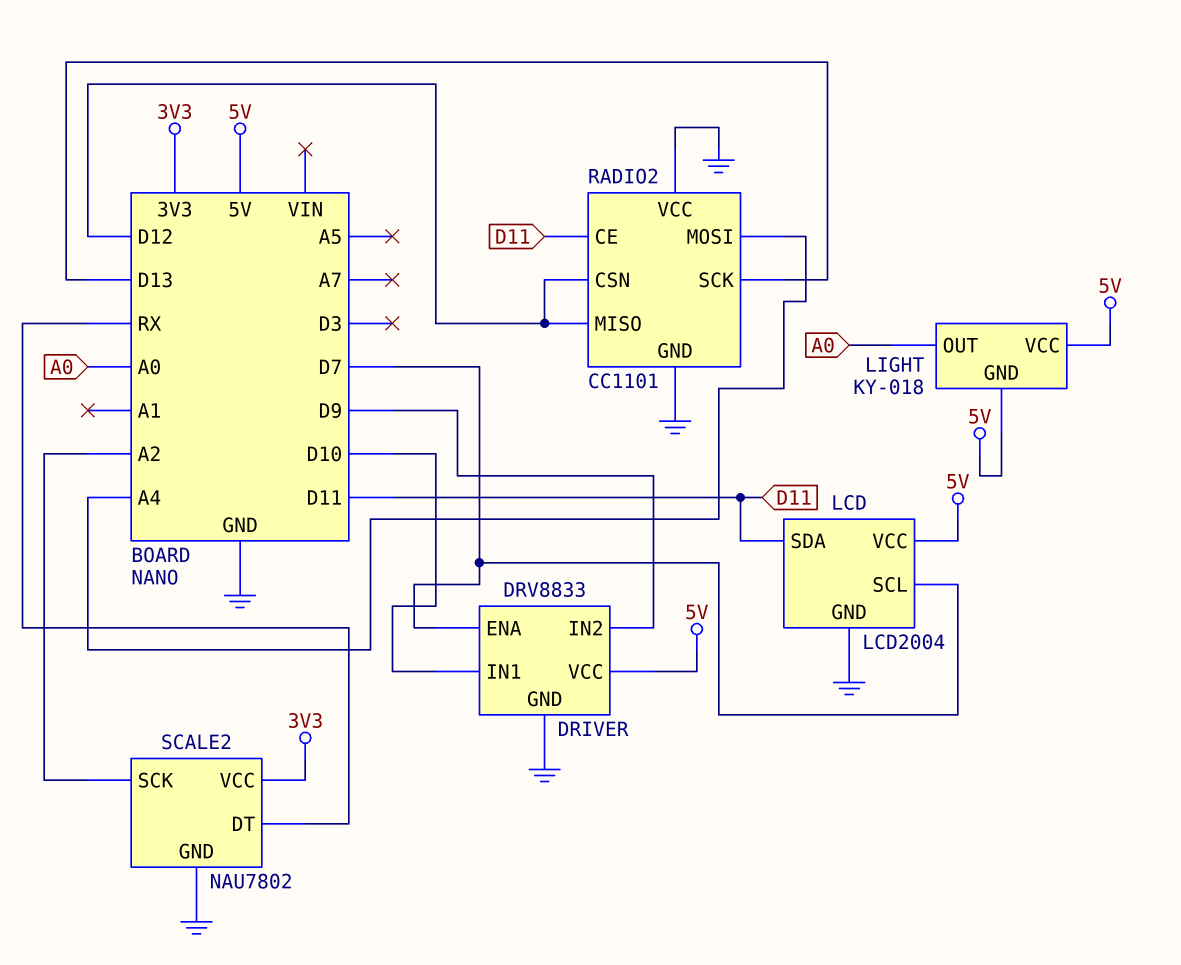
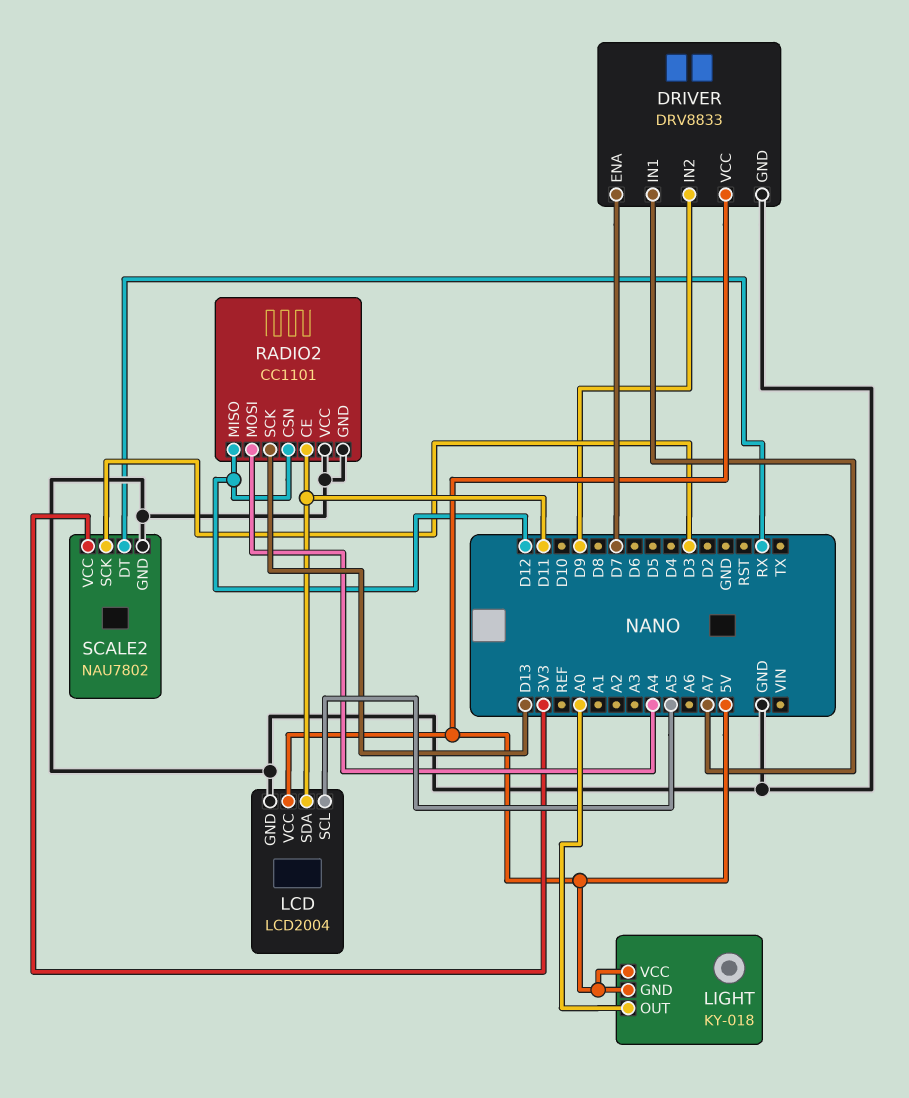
DRIVER pin IN1: D10 -> A7
LCD pin SCL: D7 -> A5
SCALE2 pin SCK: A2 -> D3

